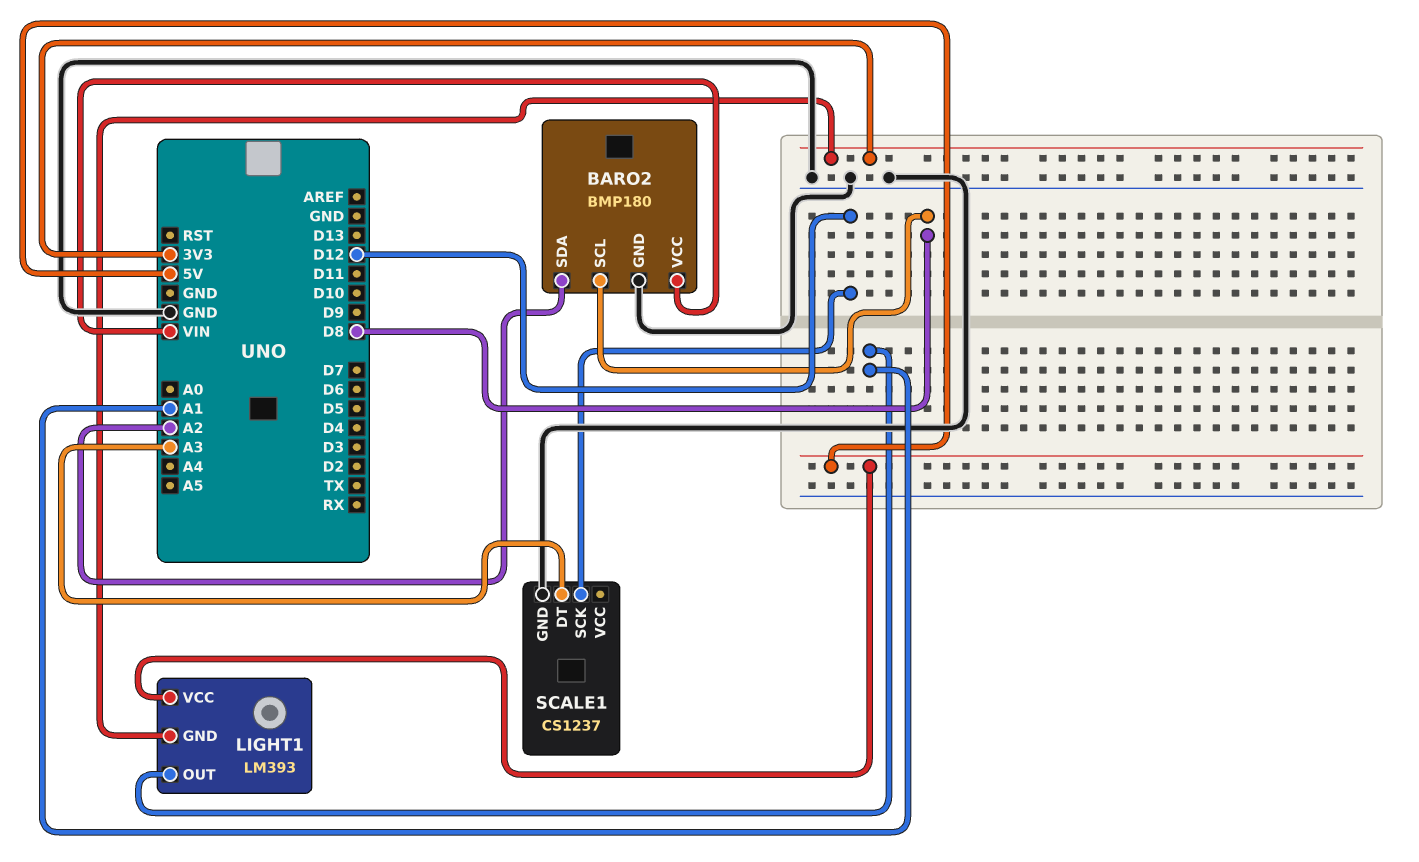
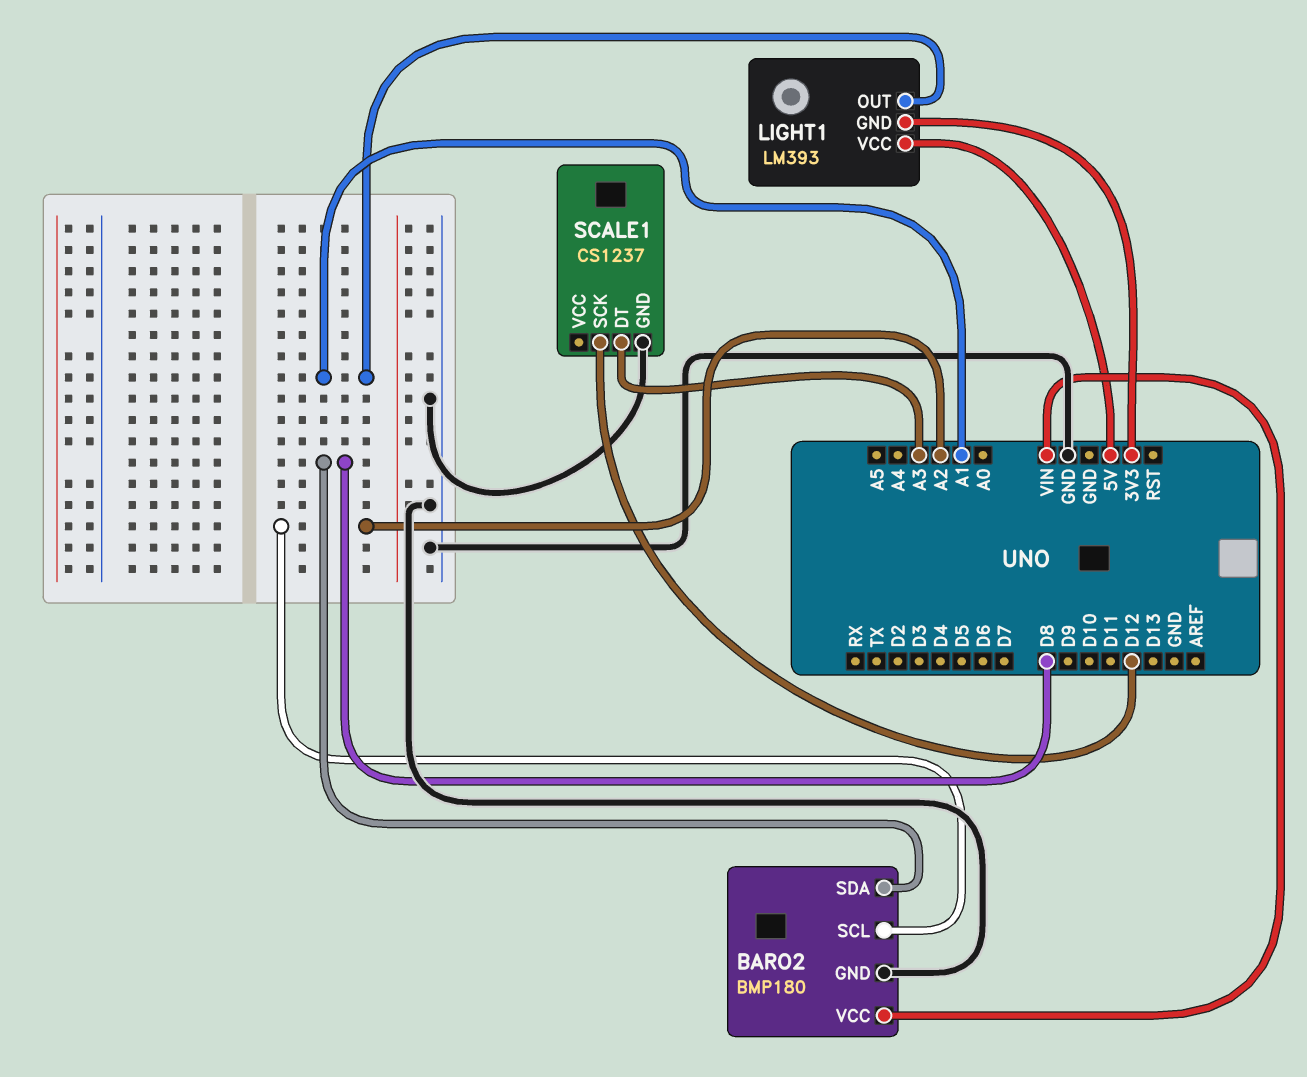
BARO2 pin SCL: D8 -> A2
BARO2 pin SDA: A2 -> D8

